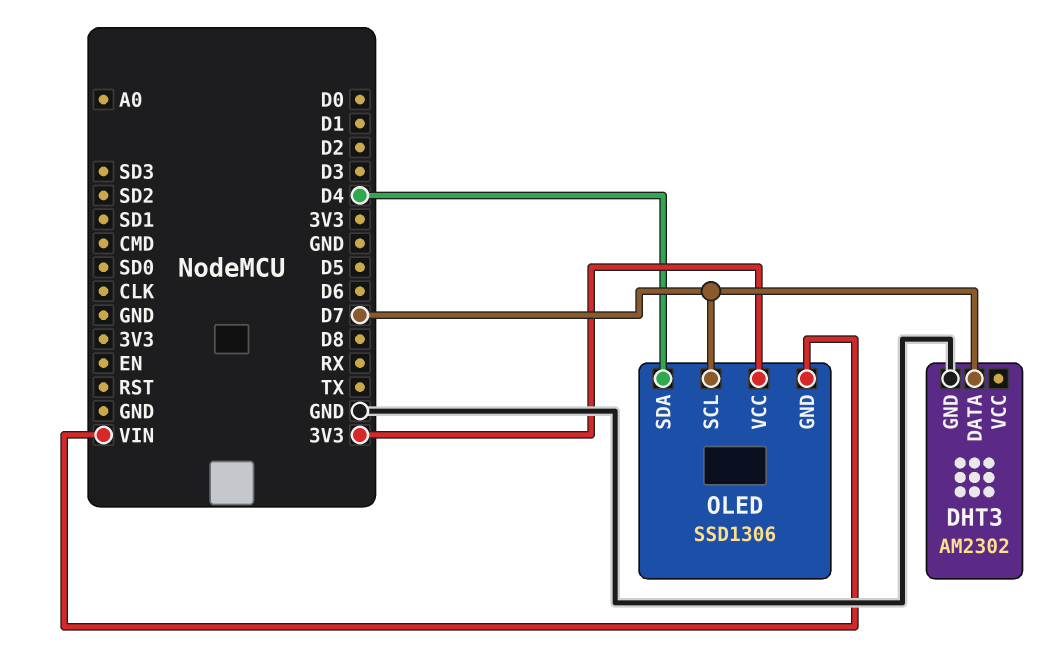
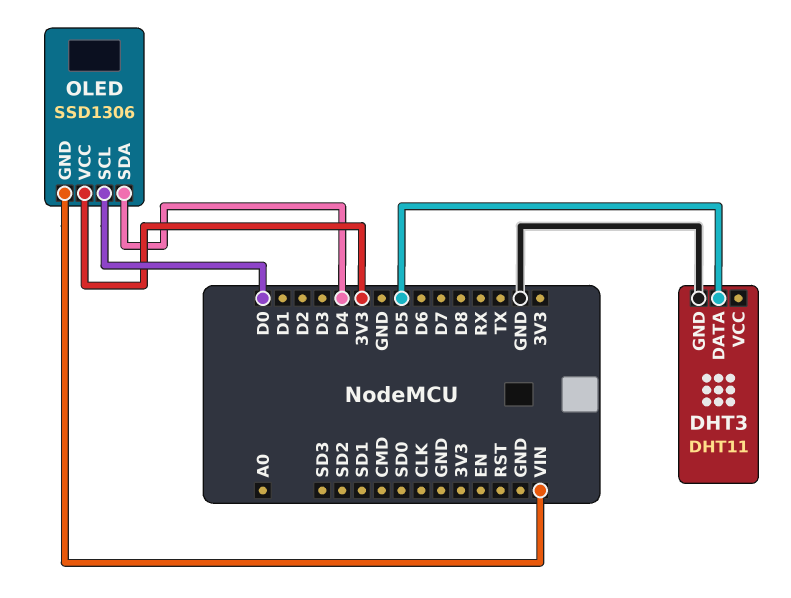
DHT3: AM2302 -> DHT11
DHT3 pin DATA: D7 -> D5
OLED pin SCL: D7 -> D0

